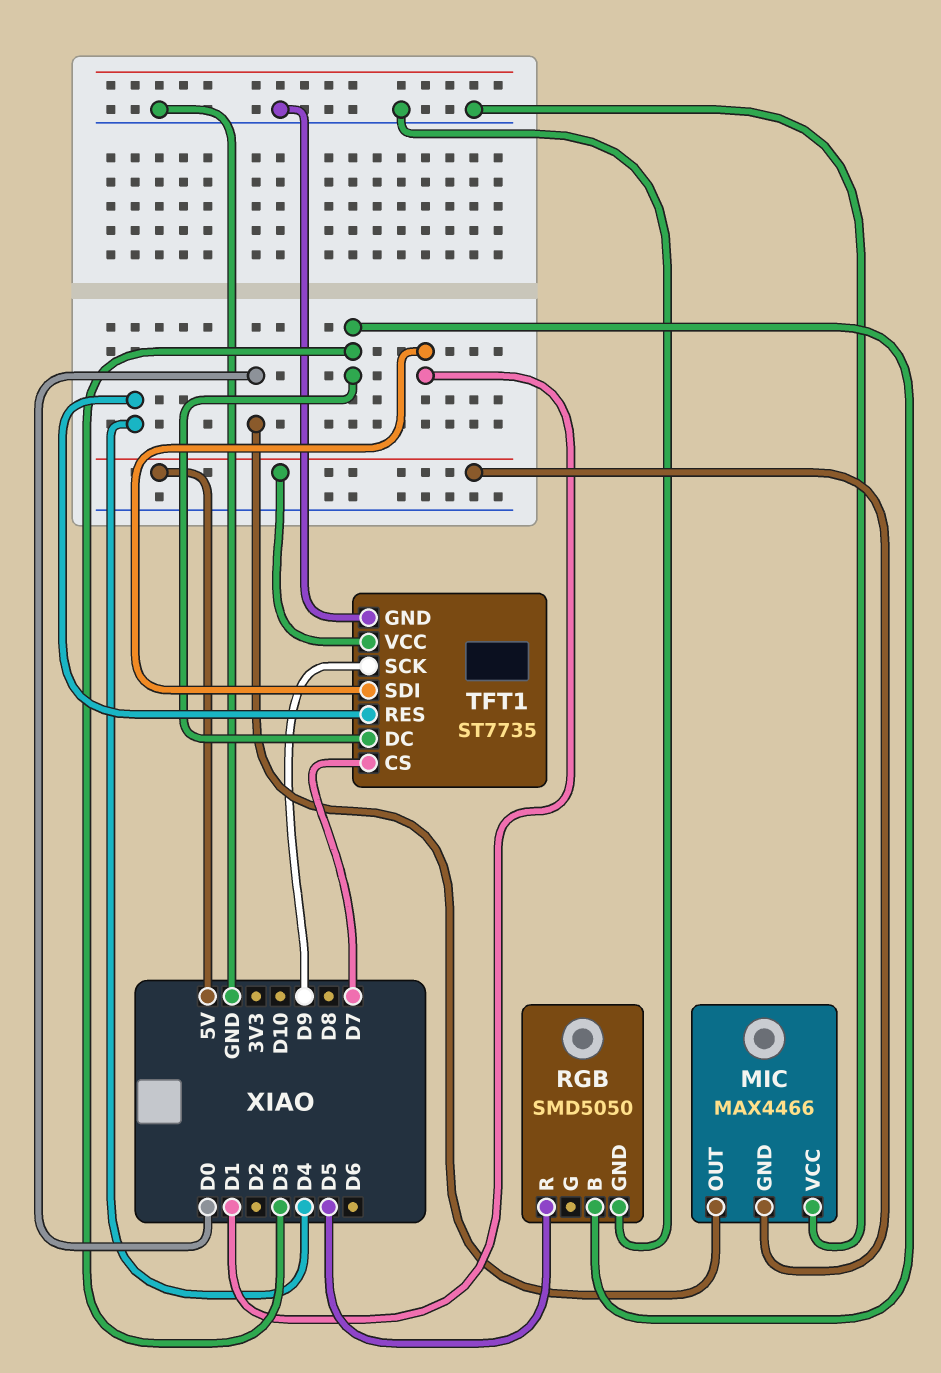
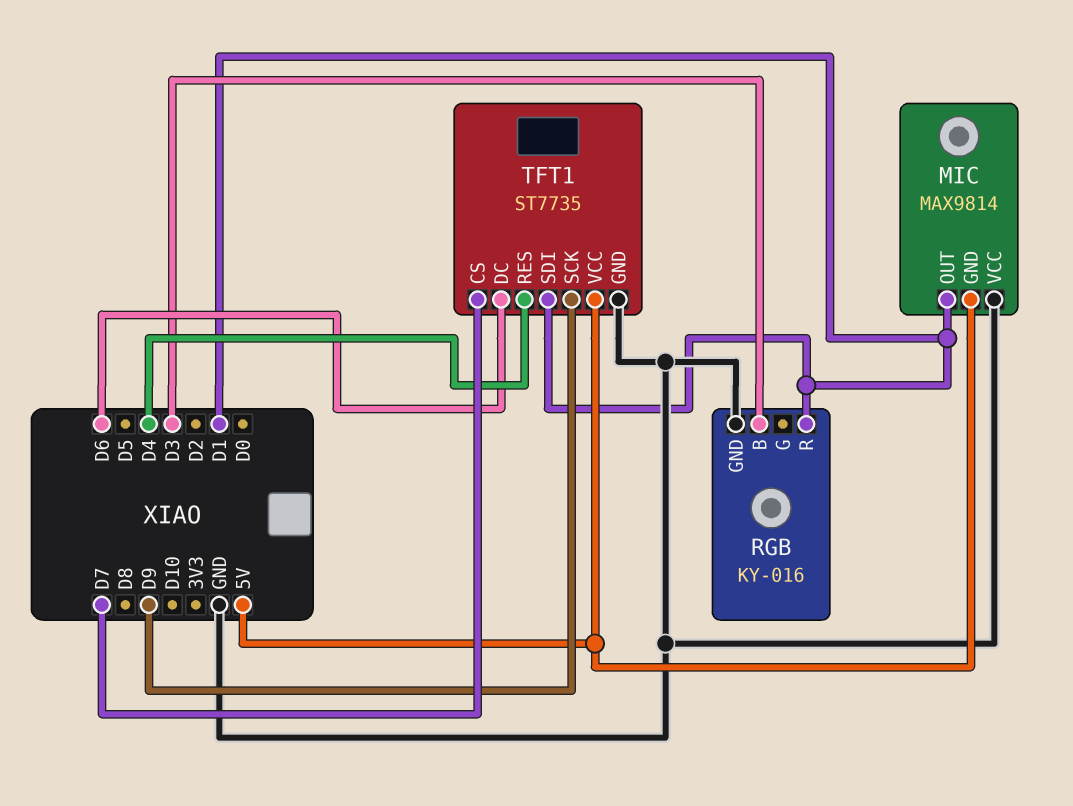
MIC: MAX4466 -> MAX9814
MIC pin OUT: D0 -> D1
RGB: SMD5050 -> KY-016
RGB pin R: D5 -> D1
TFT1 pin DC: D3 -> D6

